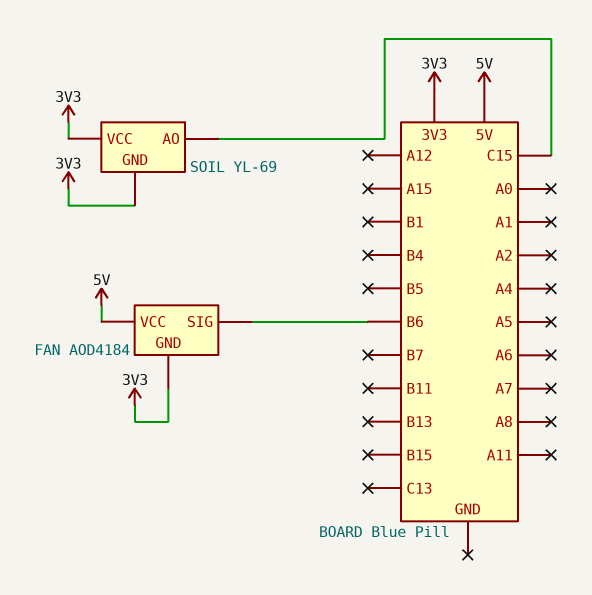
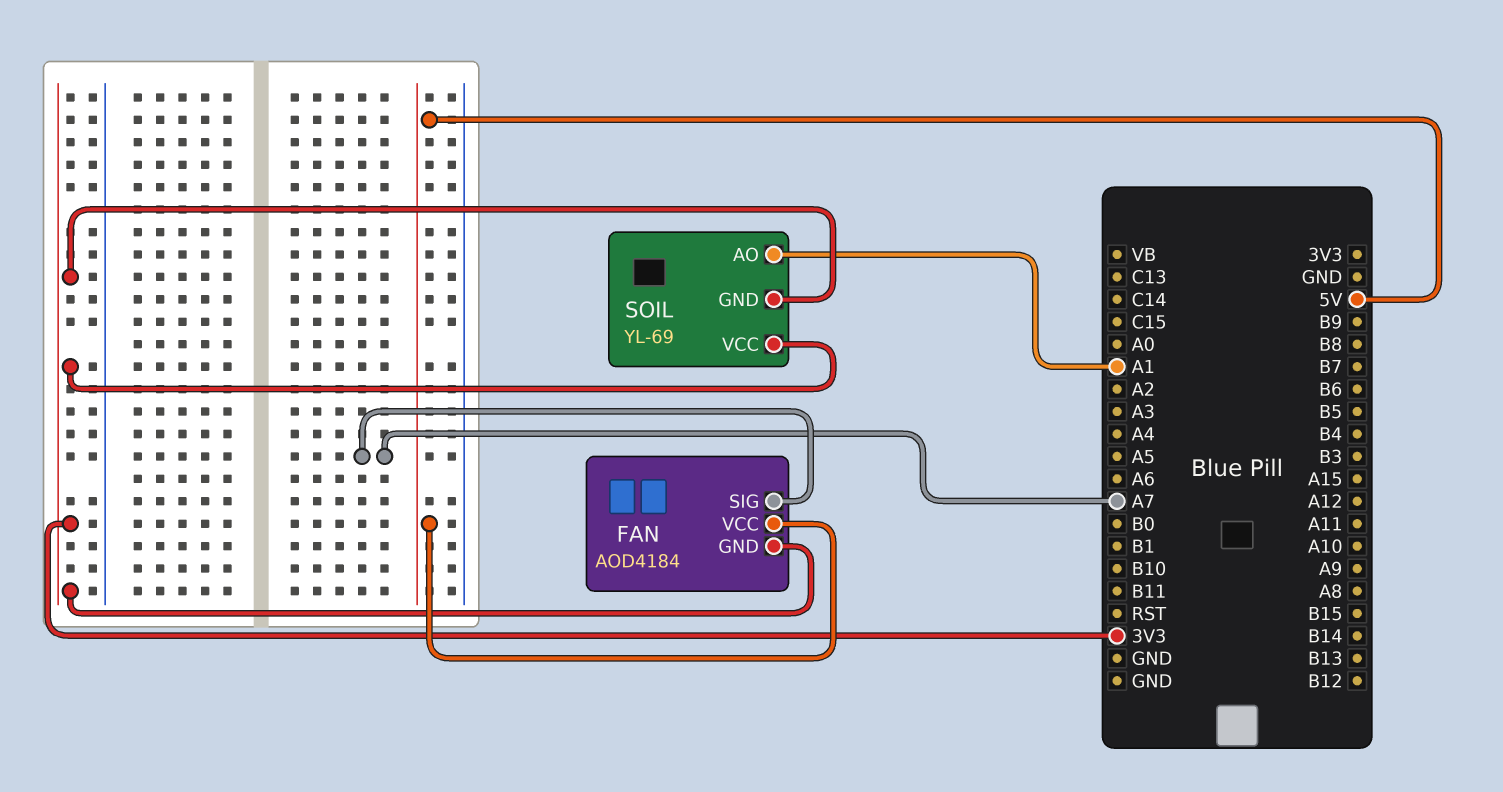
FAN pin SIG: B6 -> A7
SOIL pin AO: C15 -> A1

